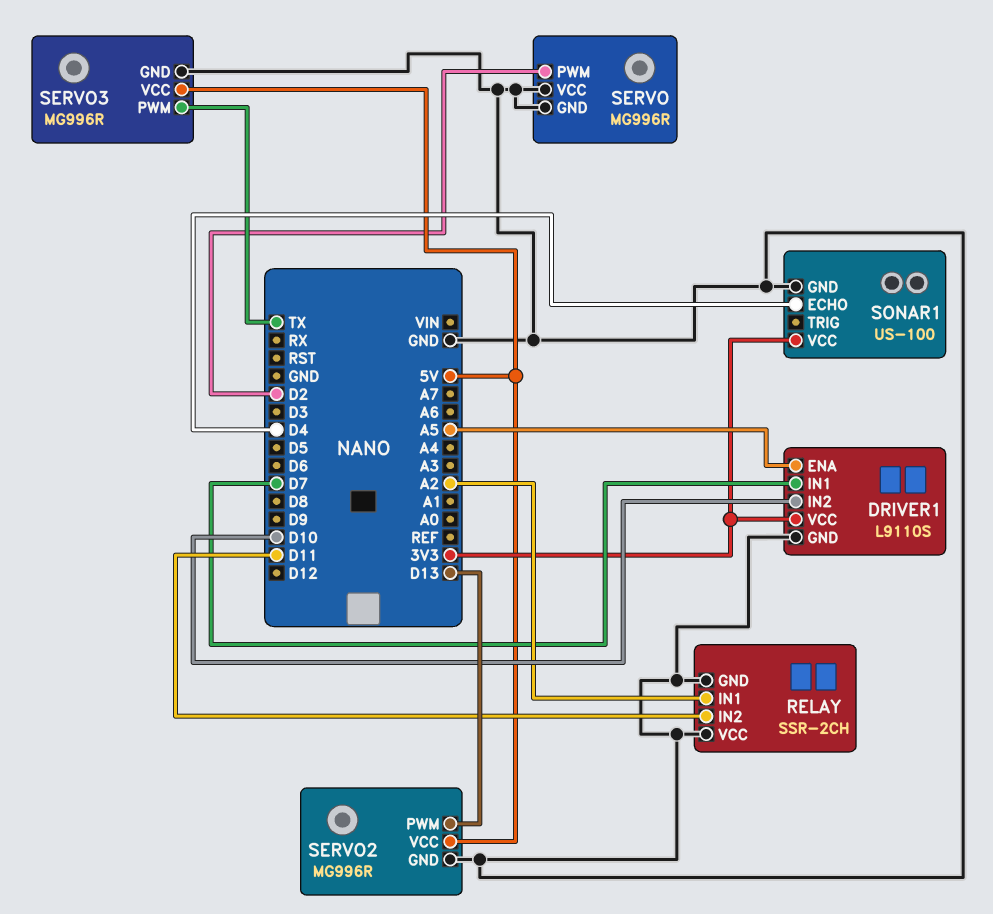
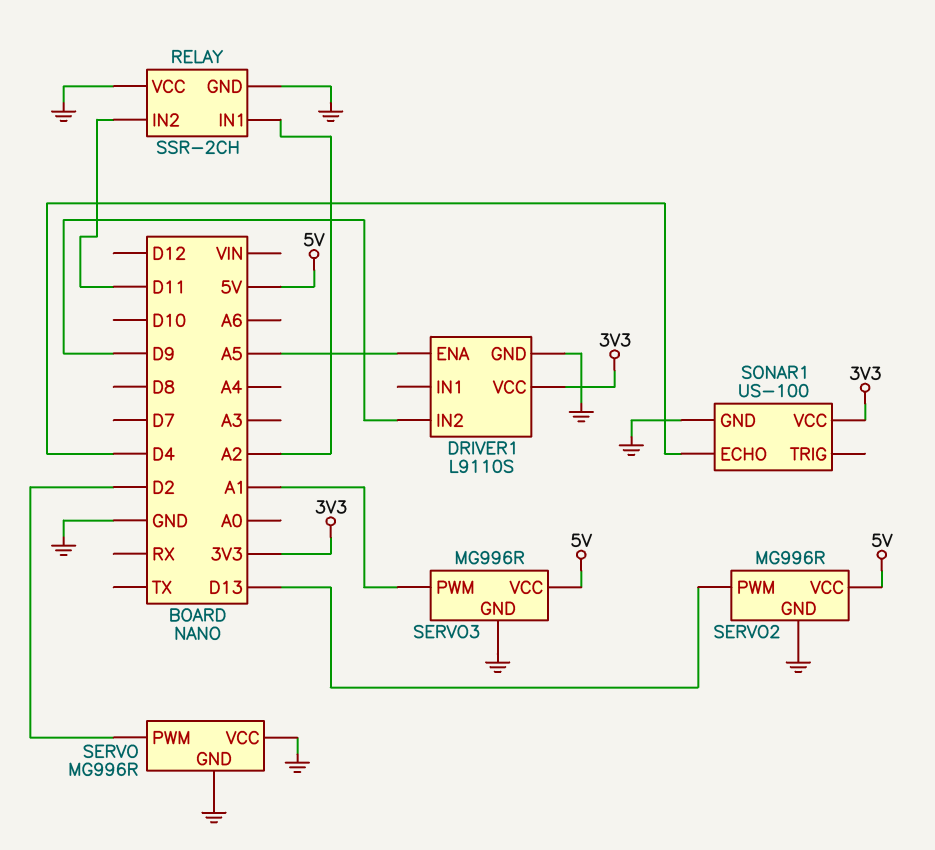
DRIVER1 pin IN1: D7 -> none
DRIVER1 pin IN2: D10 -> D9
SERVO3 pin PWM: TX -> A1

